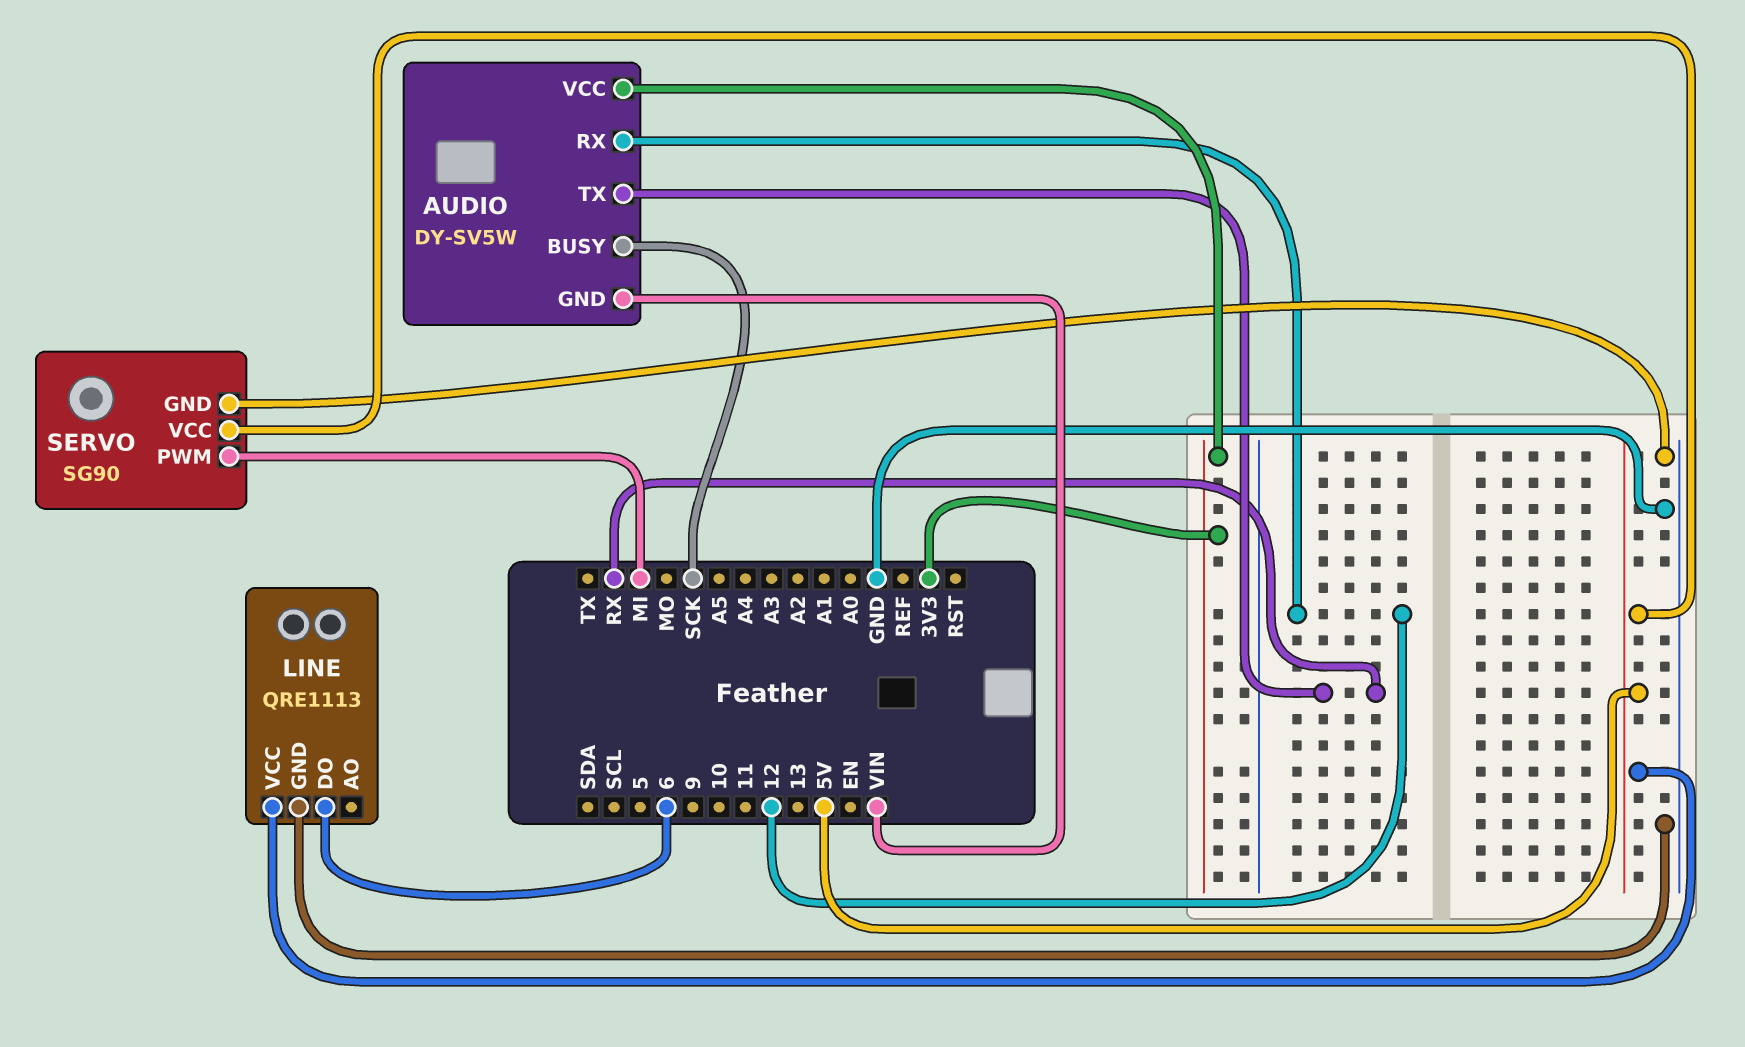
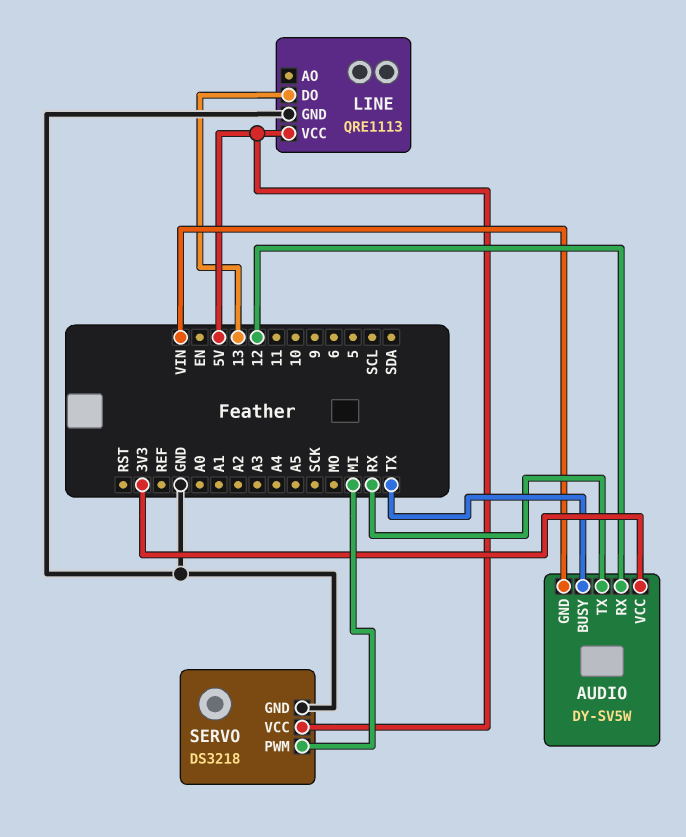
AUDIO pin BUSY: SCK -> TX
LINE pin DO: 6 -> 13
SERVO: SG90 -> DS3218

